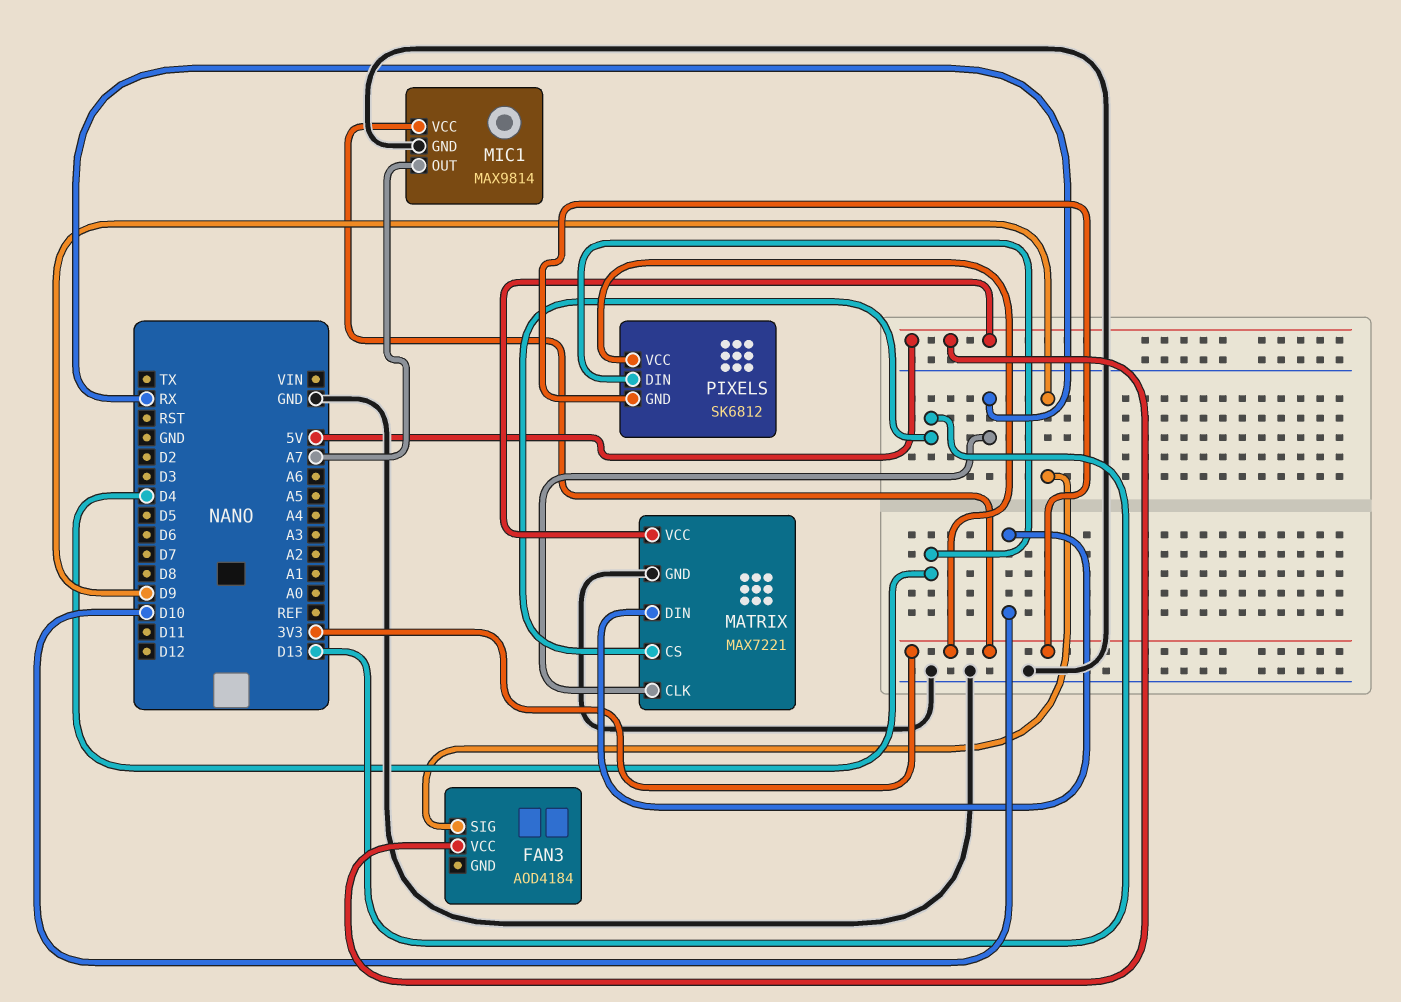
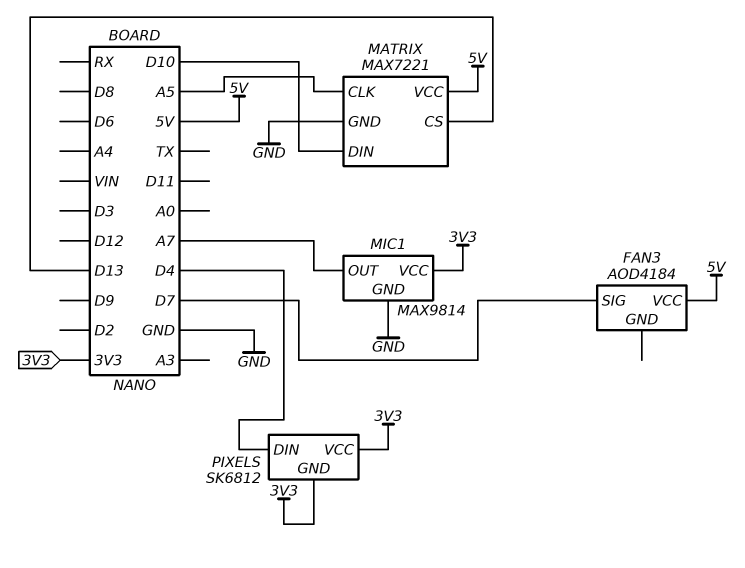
FAN3 pin SIG: D9 -> D7
MATRIX pin CLK: RX -> A5

